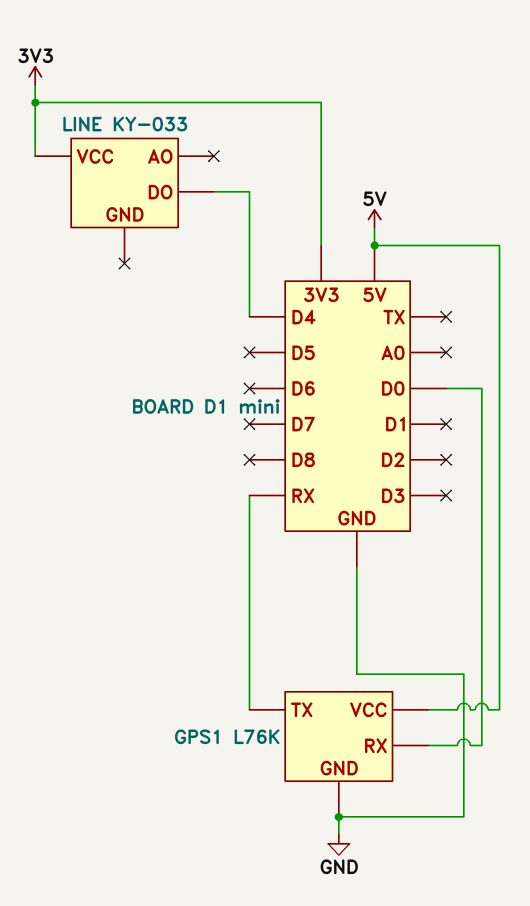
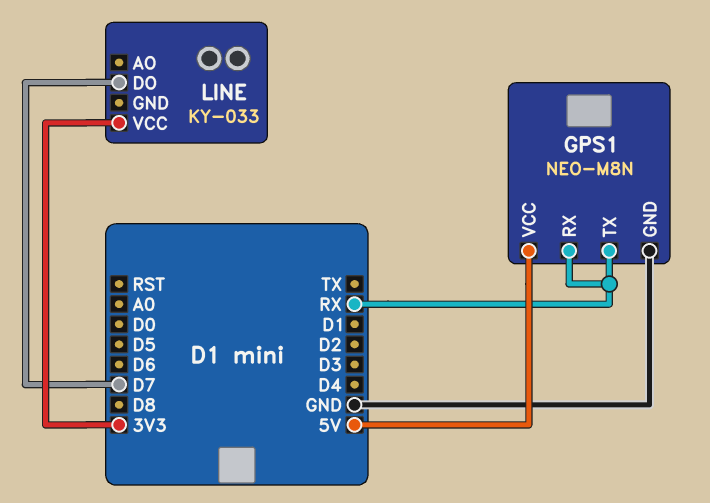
GPS1: L76K -> NEO-M8N
GPS1 pin RX: D0 -> RX
LINE pin DO: D4 -> D7

